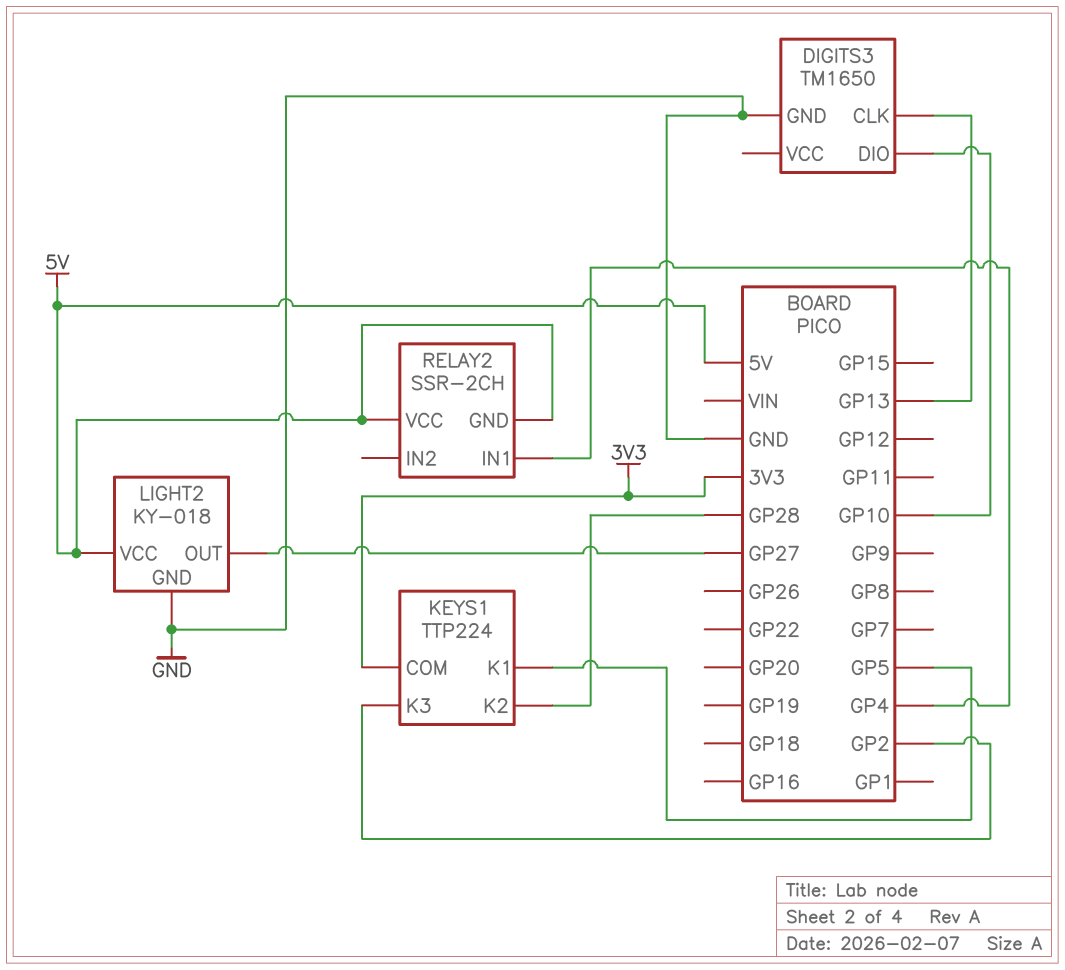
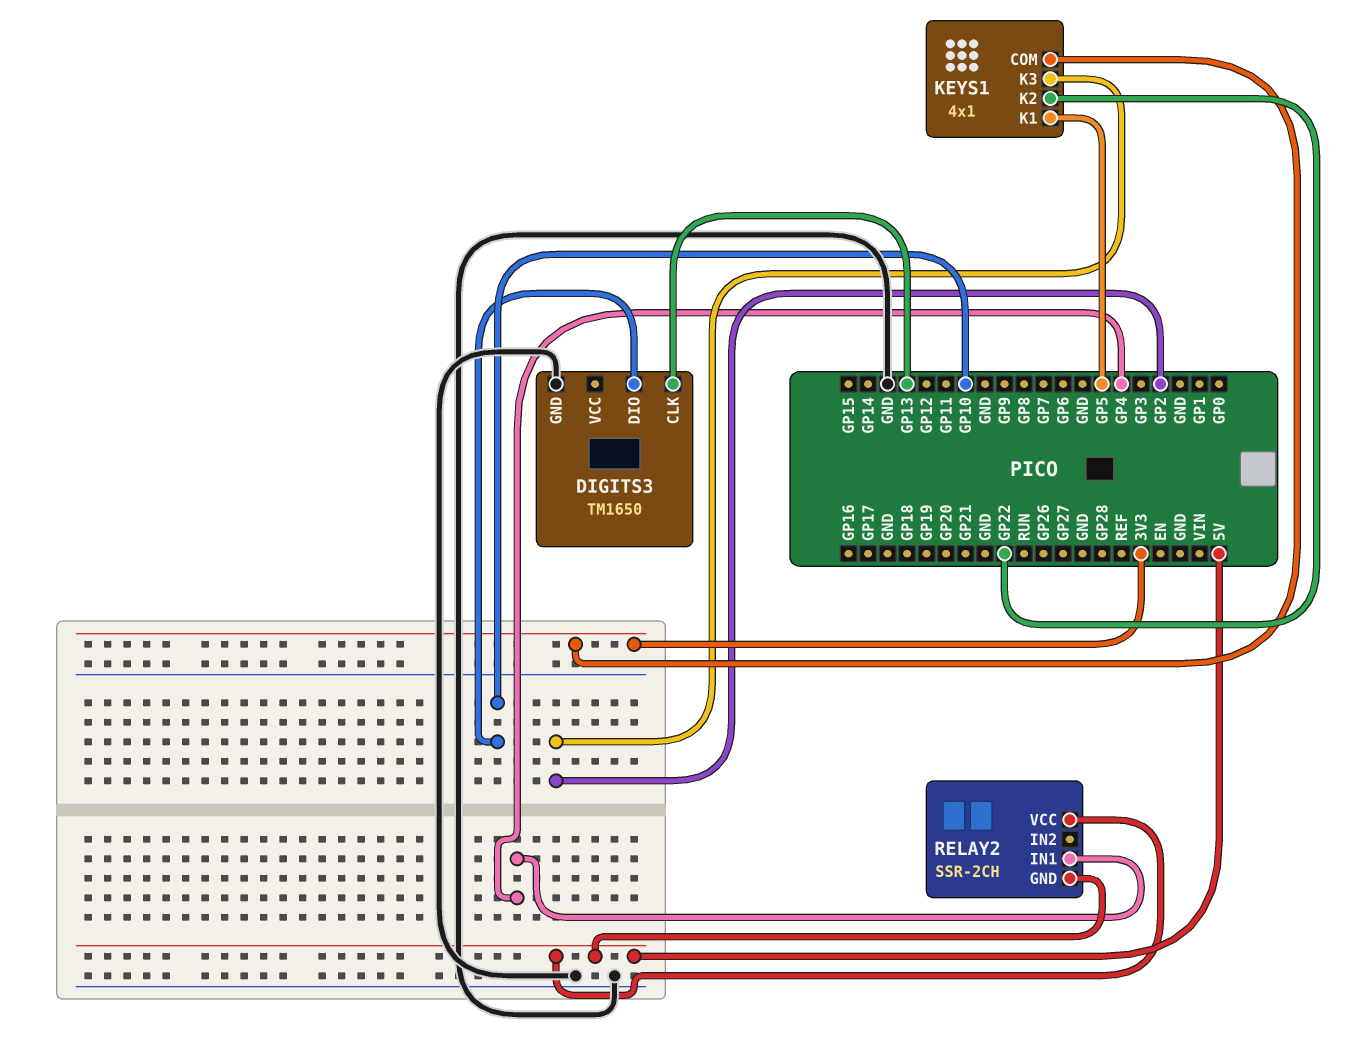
KEYS1: TTP224 -> 4x1
KEYS1 pin K2: GP28 -> GP22
LIGHT2: KY-018 -> none
LIGHT2 pin GND: GND -> none
LIGHT2 pin OUT: GP27 -> none
LIGHT2 pin VCC: 5V -> none

